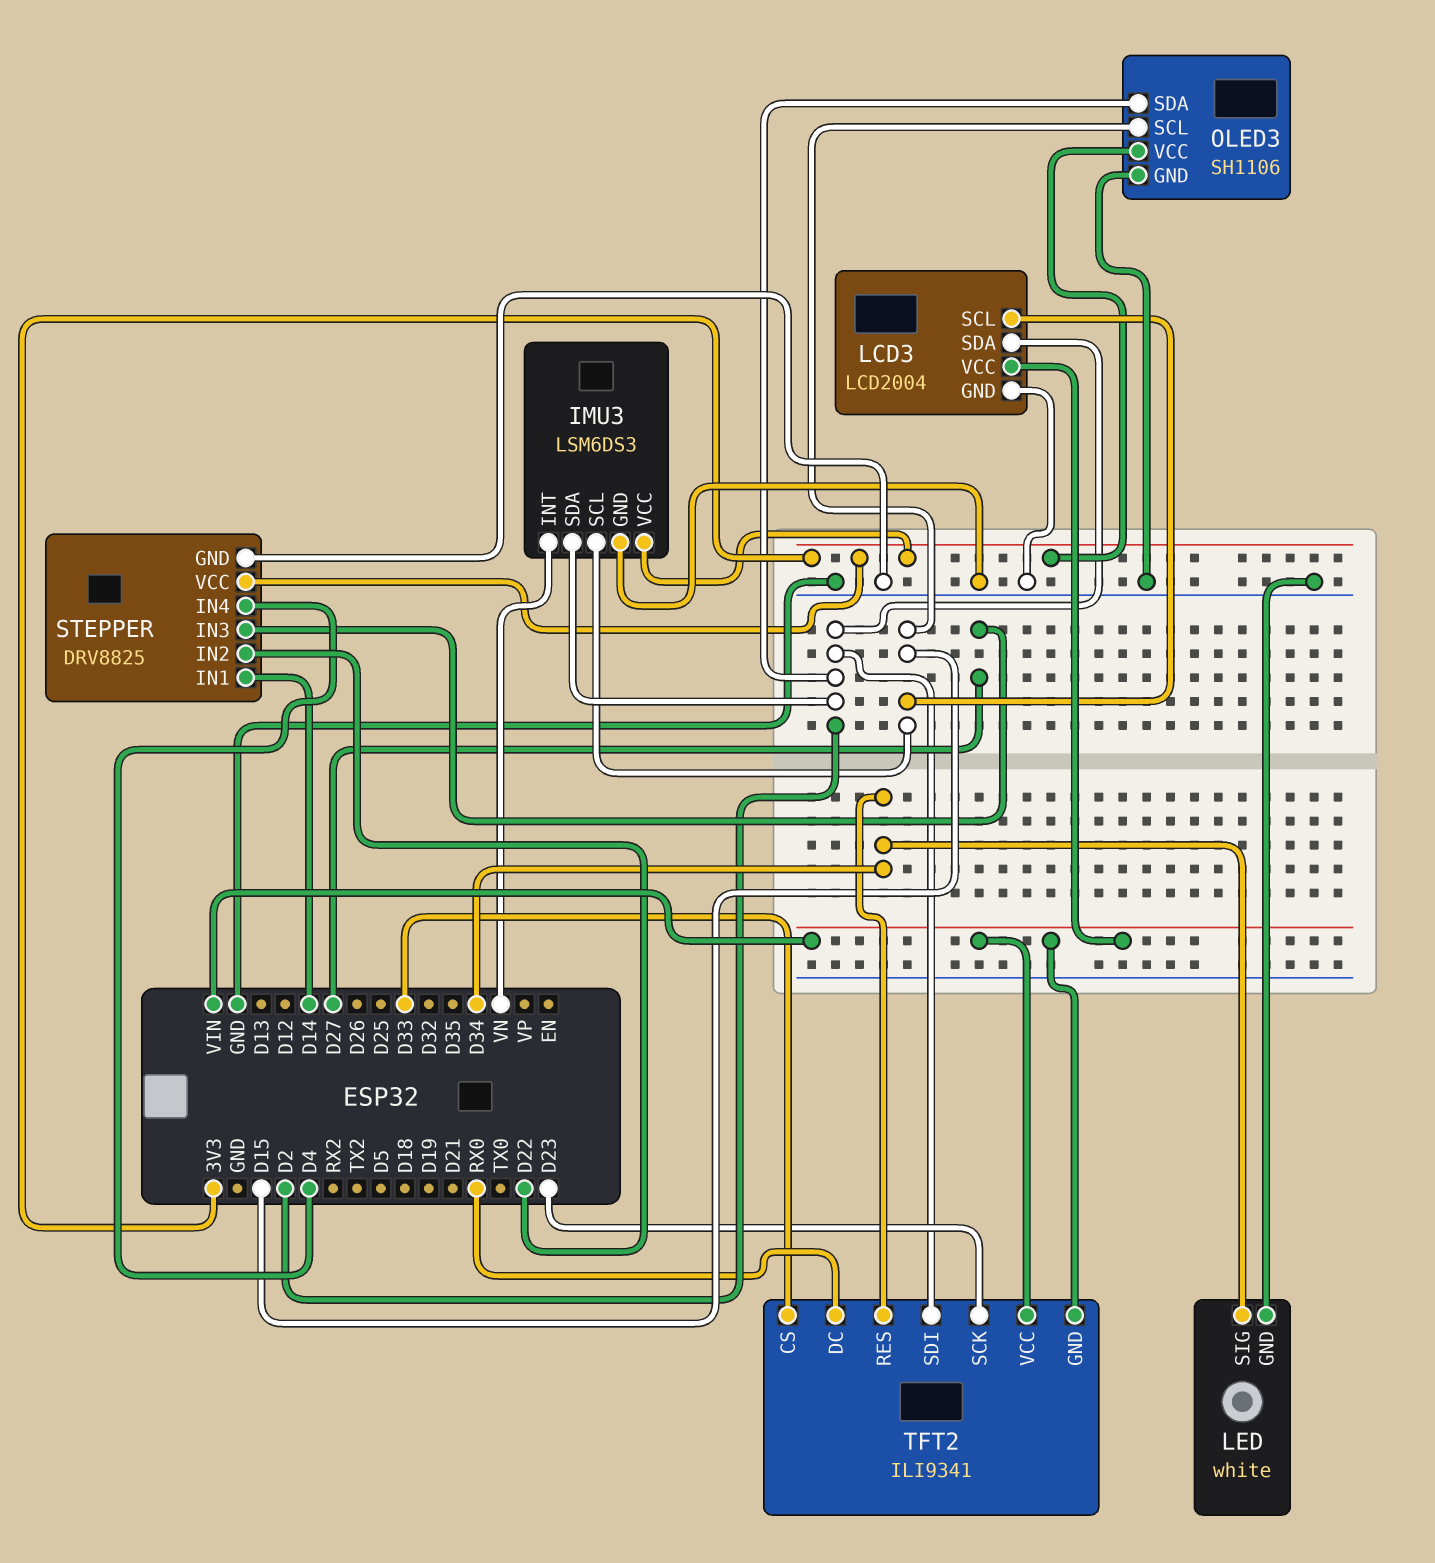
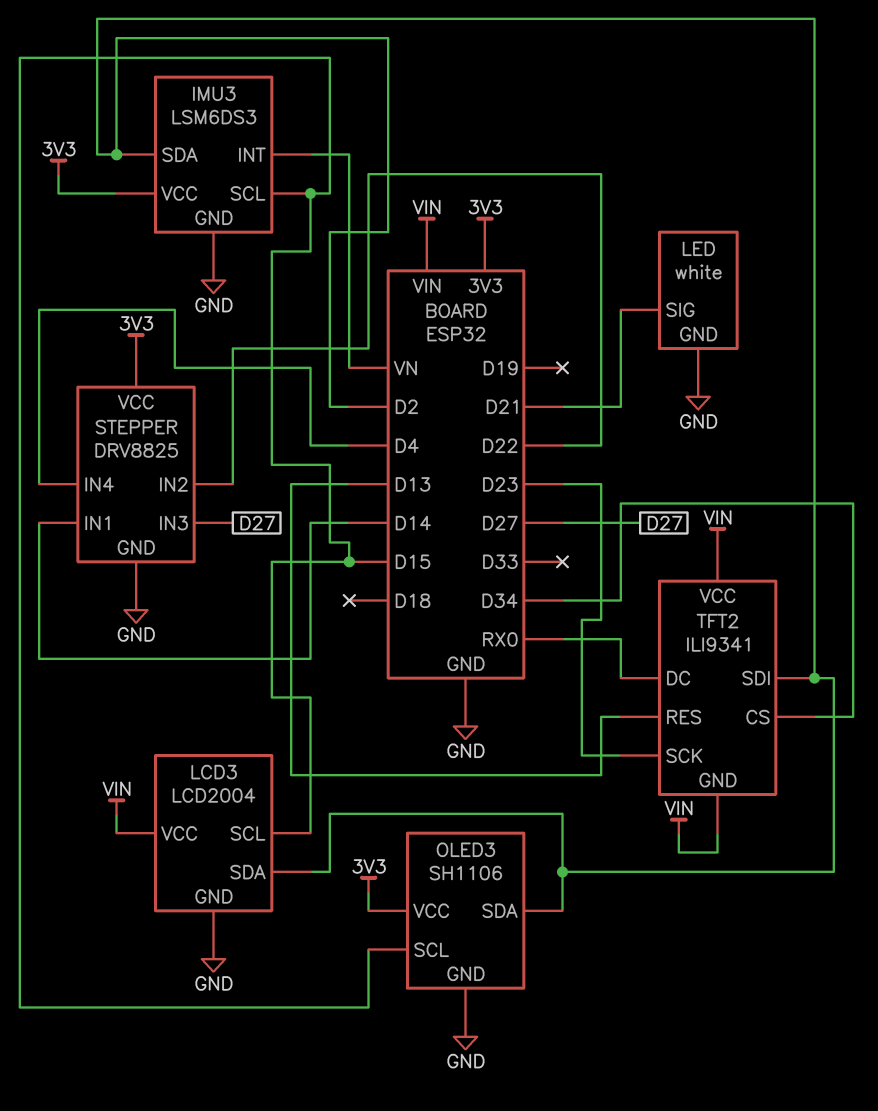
LED pin SIG: D34 -> D21
TFT2 pin CS: D33 -> D34
TFT2 pin RES: D34 -> D13

